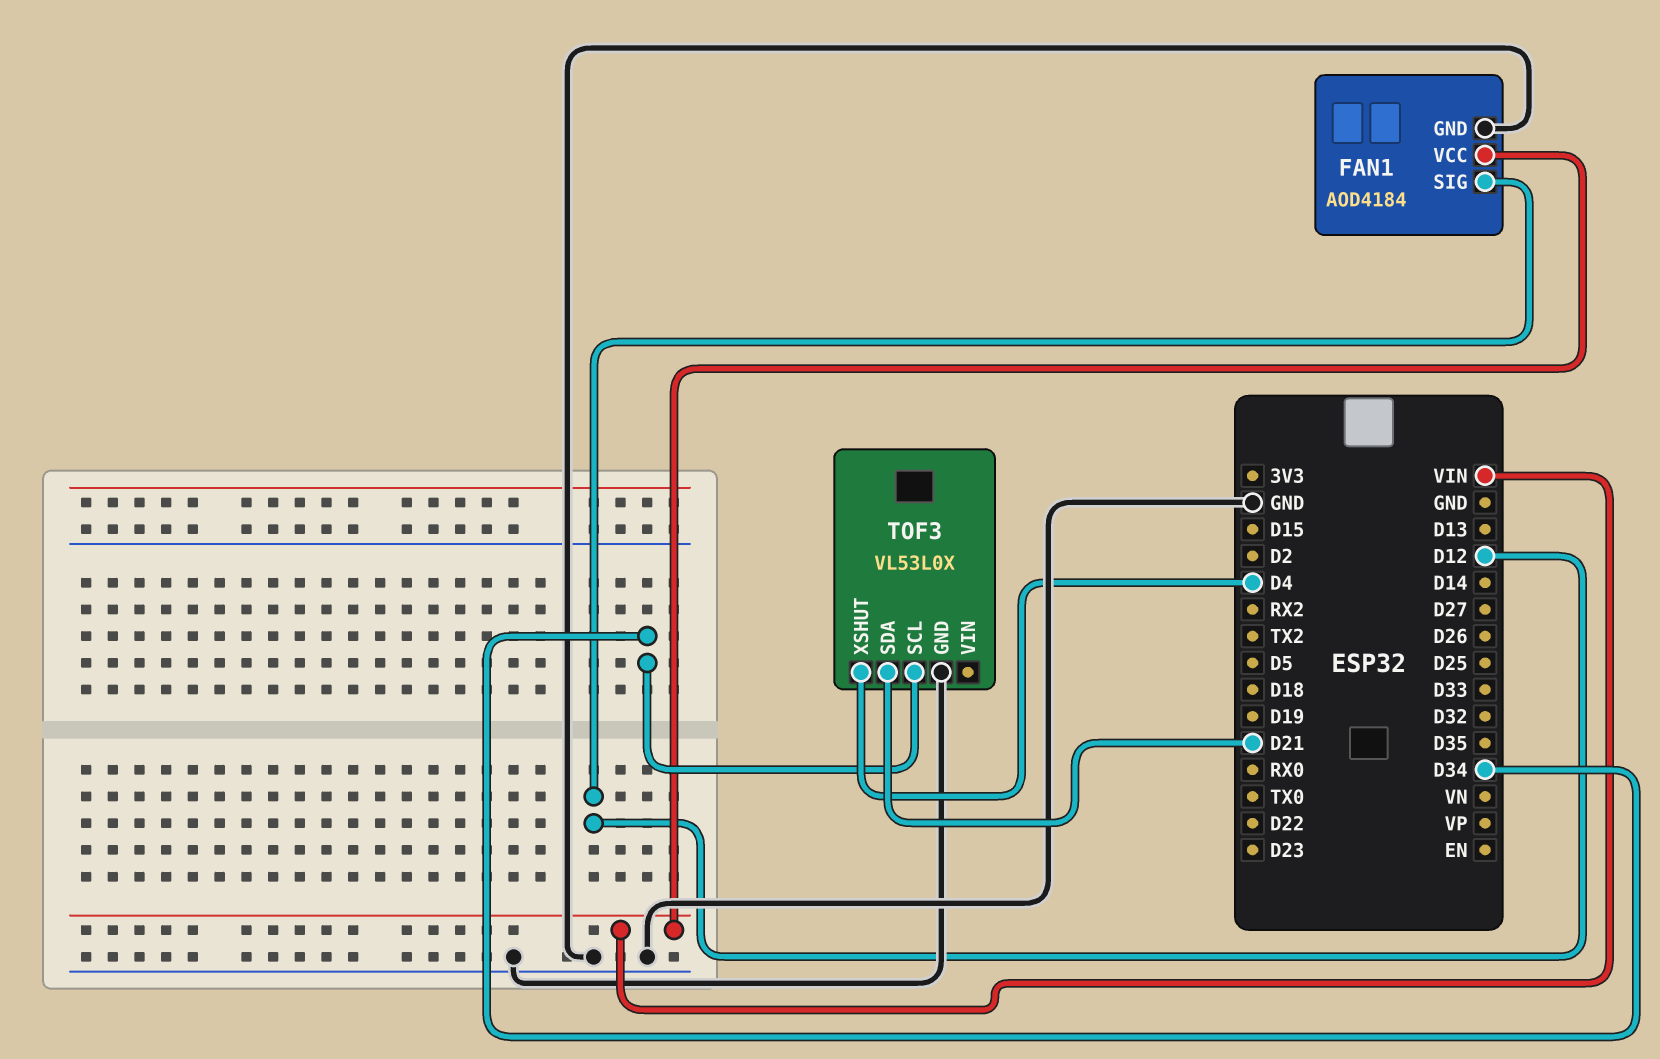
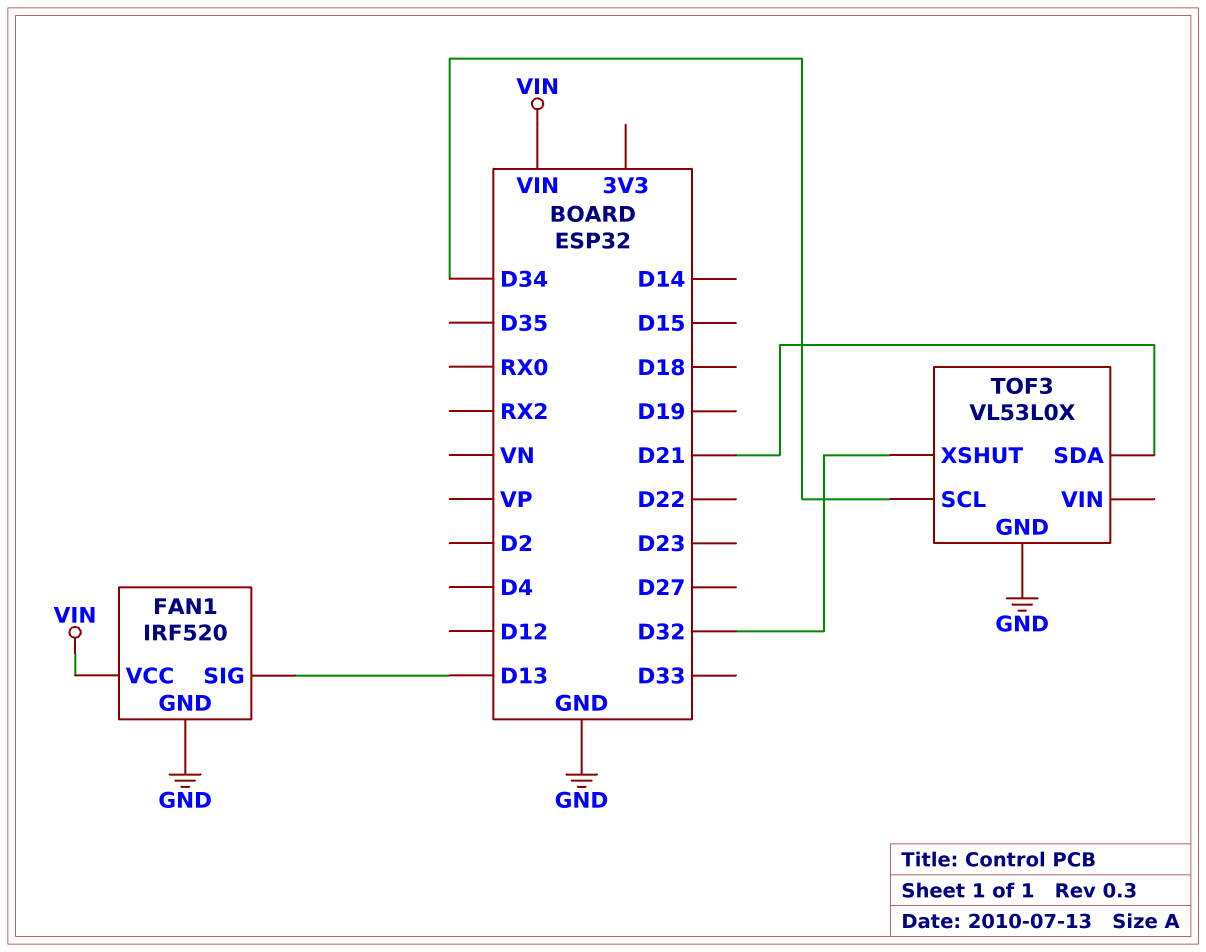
FAN1: AOD4184 -> IRF520
FAN1 pin SIG: D12 -> D13
TOF3 pin XSHUT: D4 -> D32

